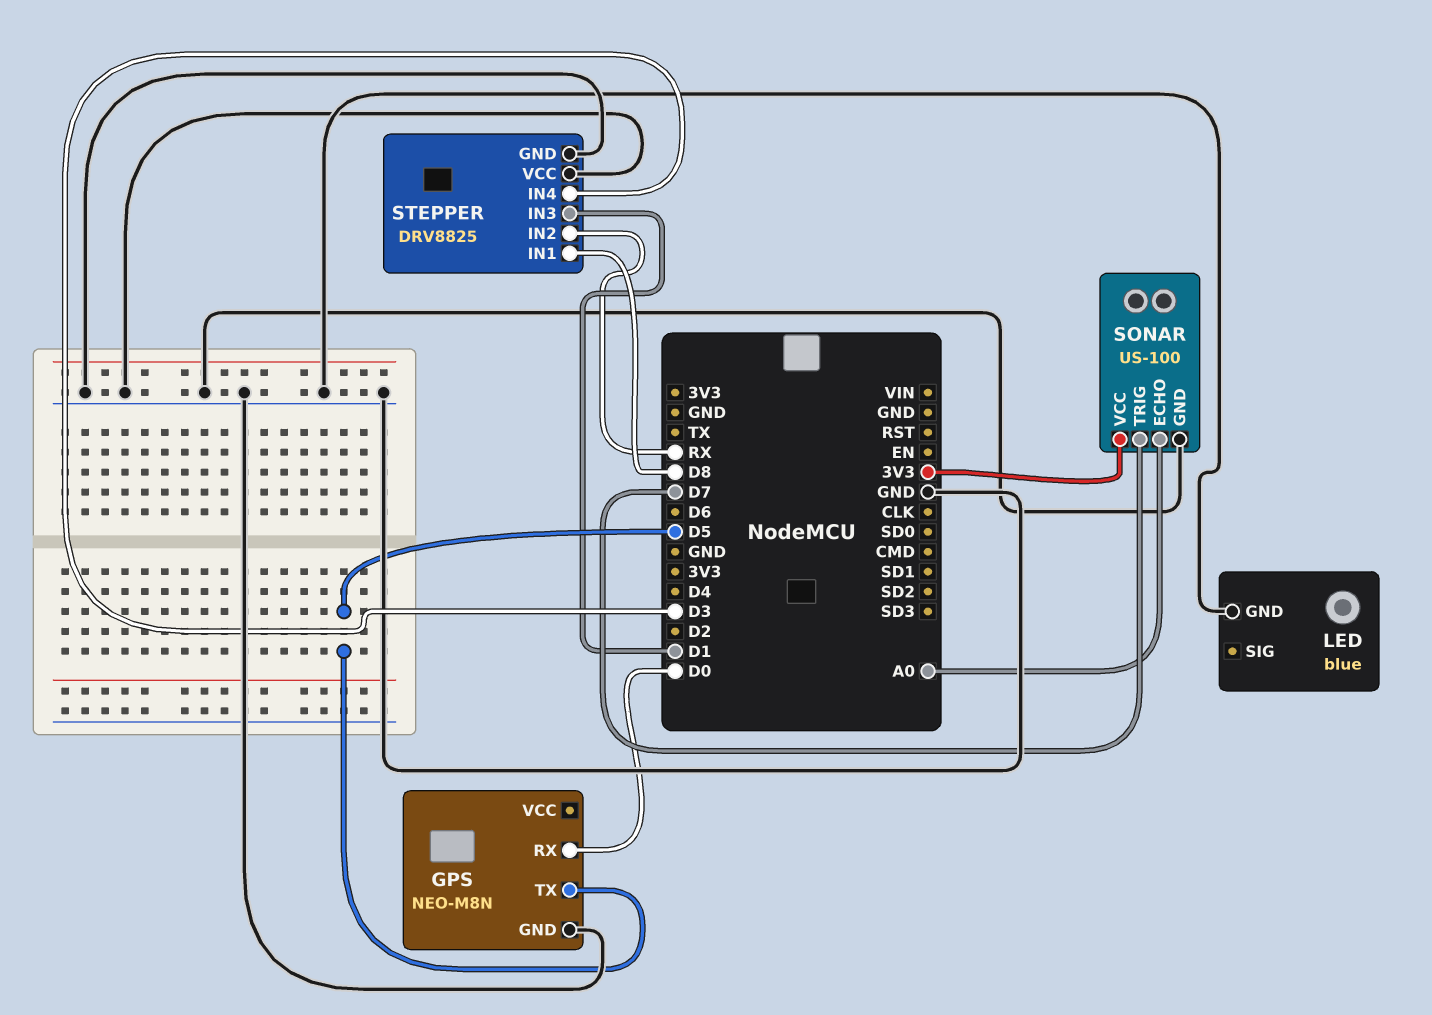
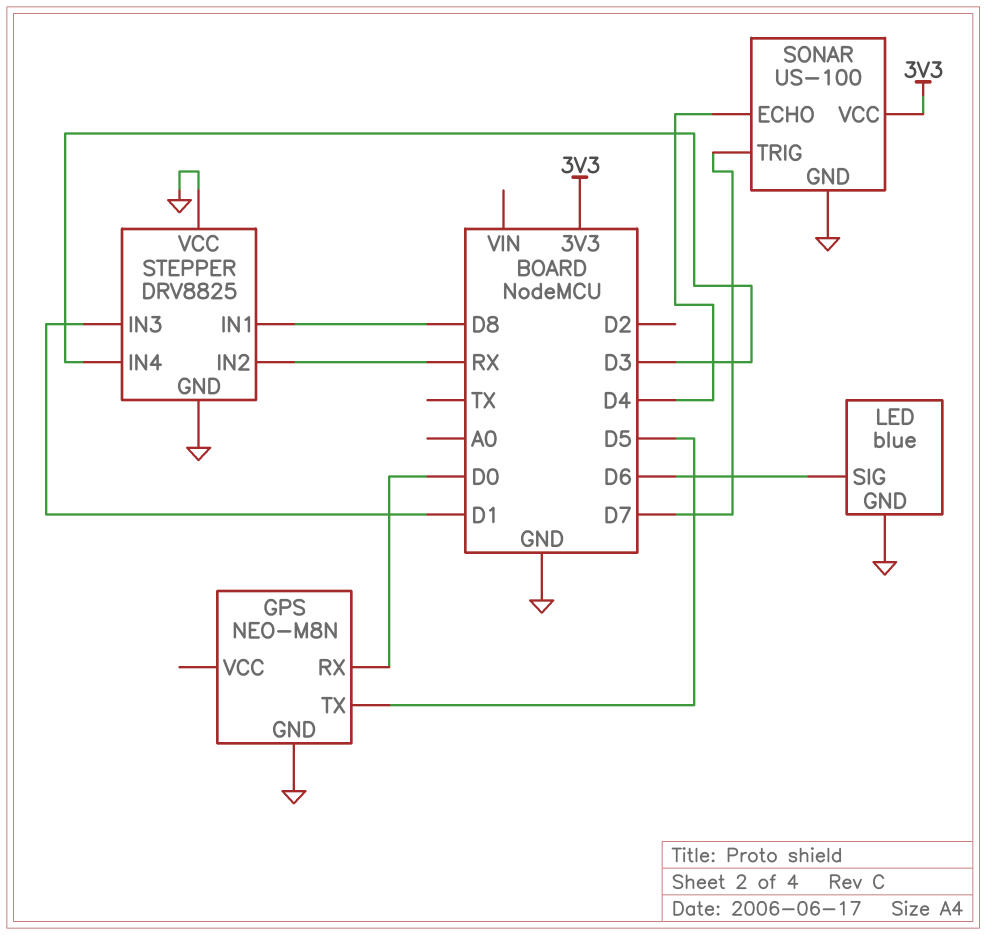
LED pin SIG: none -> D6
SONAR pin ECHO: A0 -> D4

